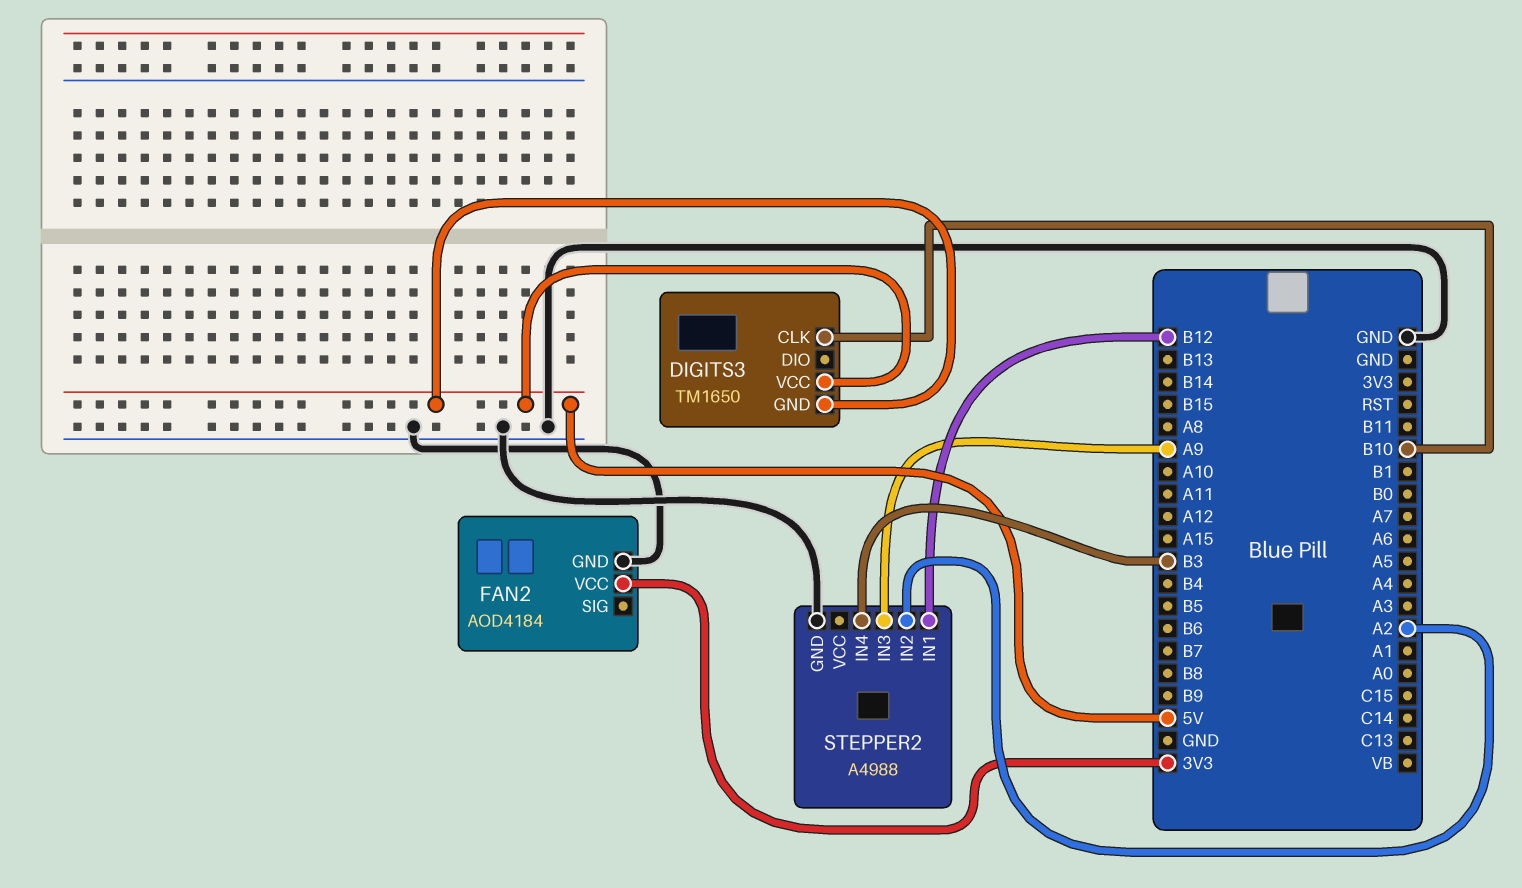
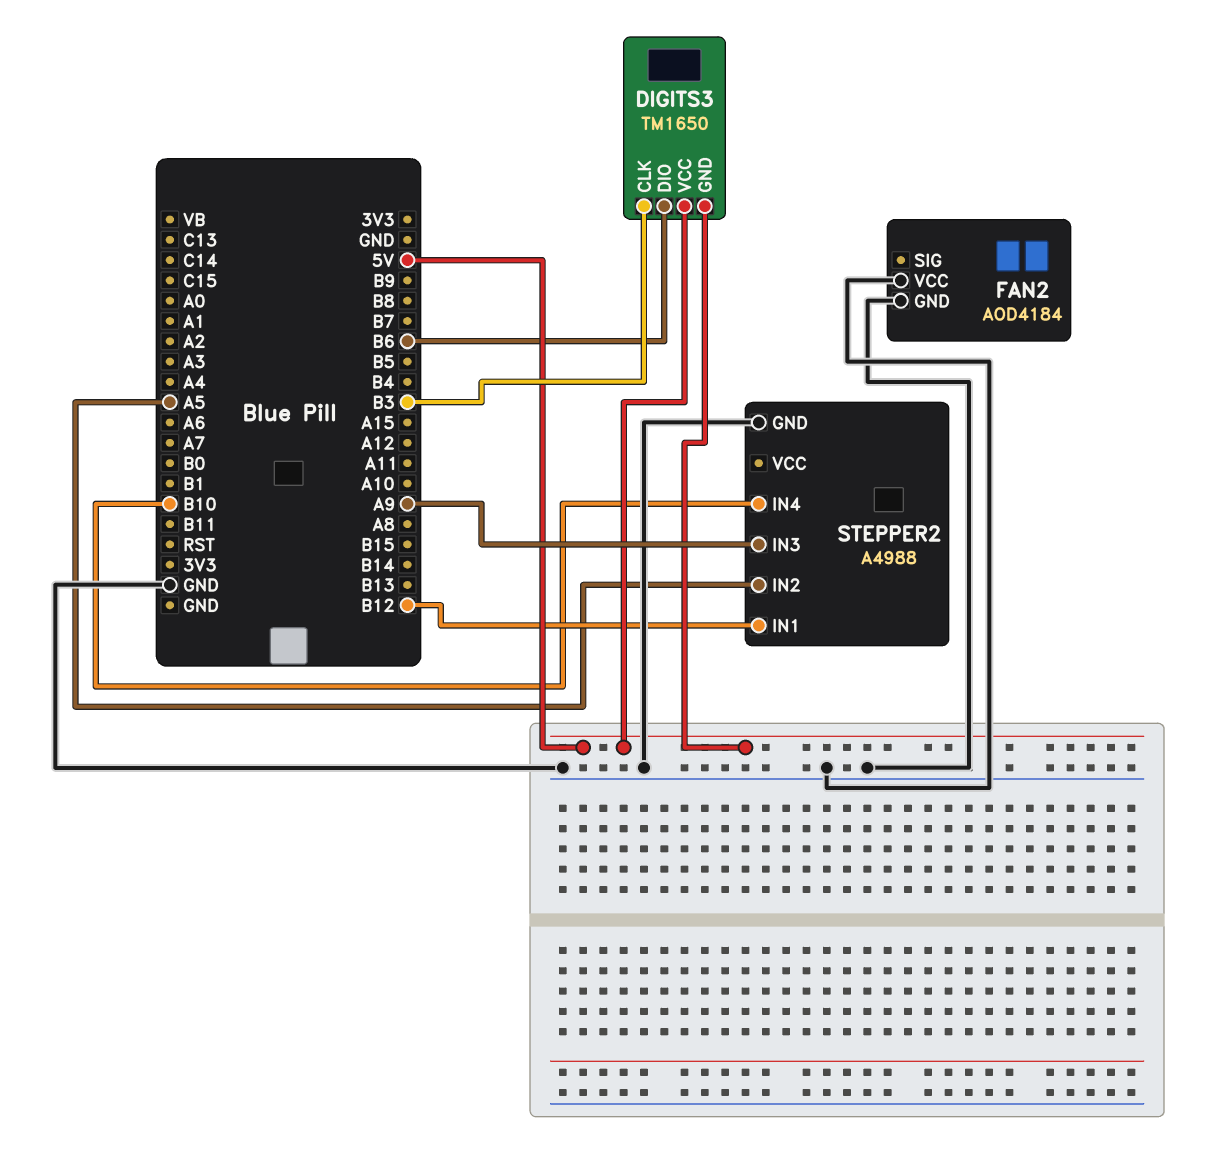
DIGITS3 pin CLK: B10 -> B3
DIGITS3 pin DIO: none -> B6
FAN2 pin VCC: 3V3 -> GND
STEPPER2 pin IN2: A2 -> A5
STEPPER2 pin IN4: B3 -> B10

